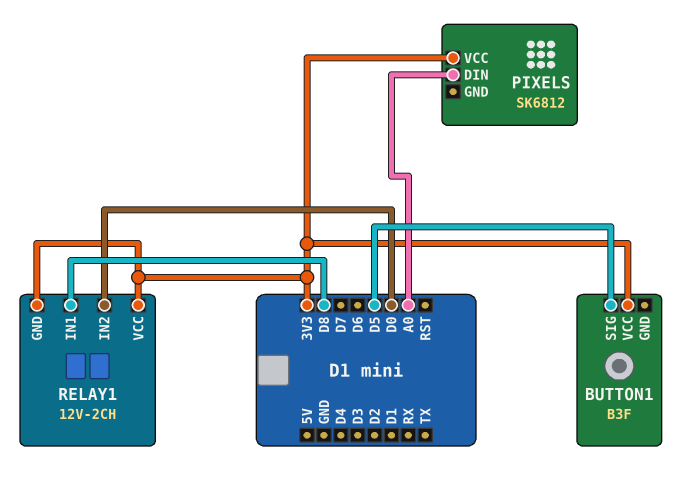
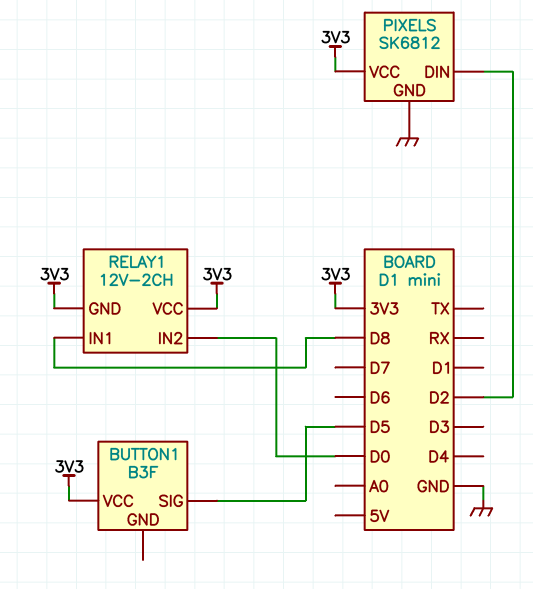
PIXELS pin DIN: A0 -> D2
PIXELS pin GND: none -> GND

